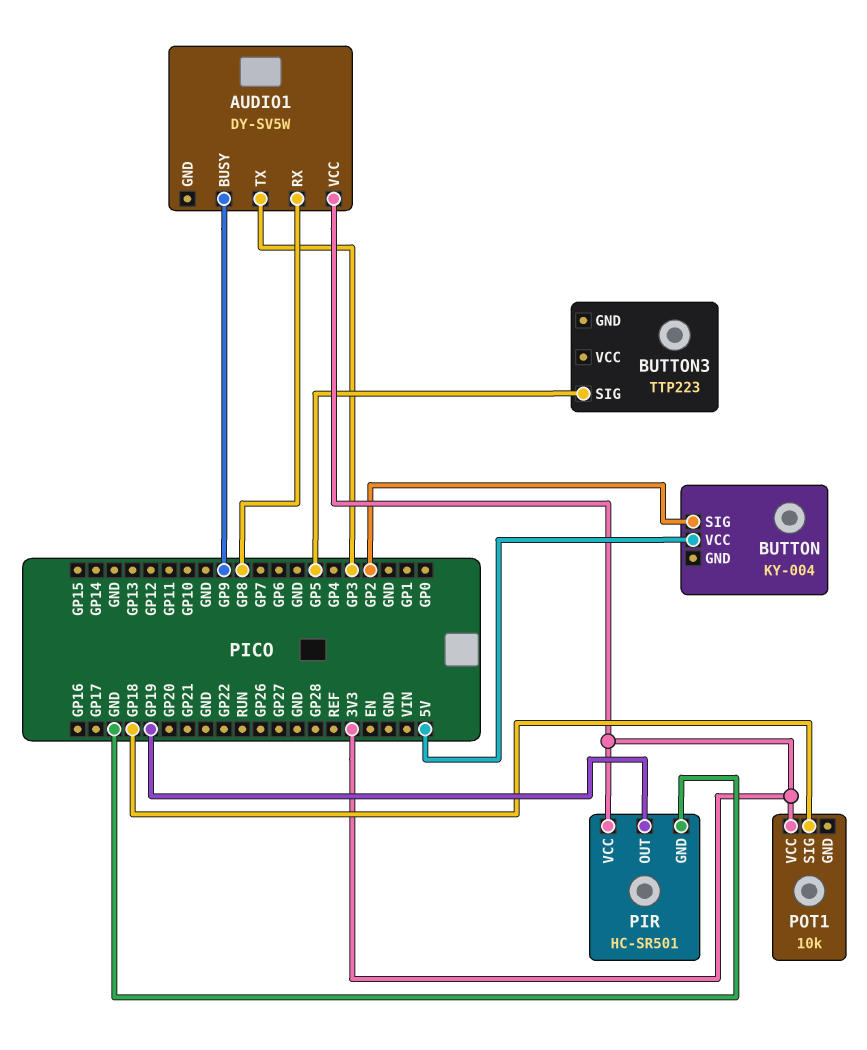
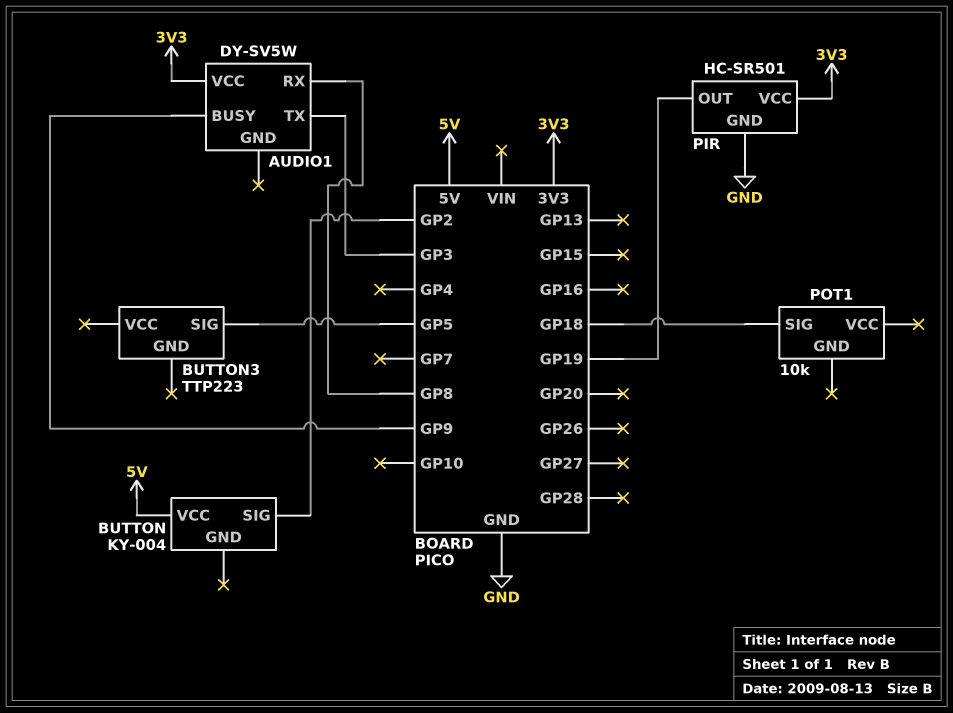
POT1 pin VCC: 3V3 -> none

